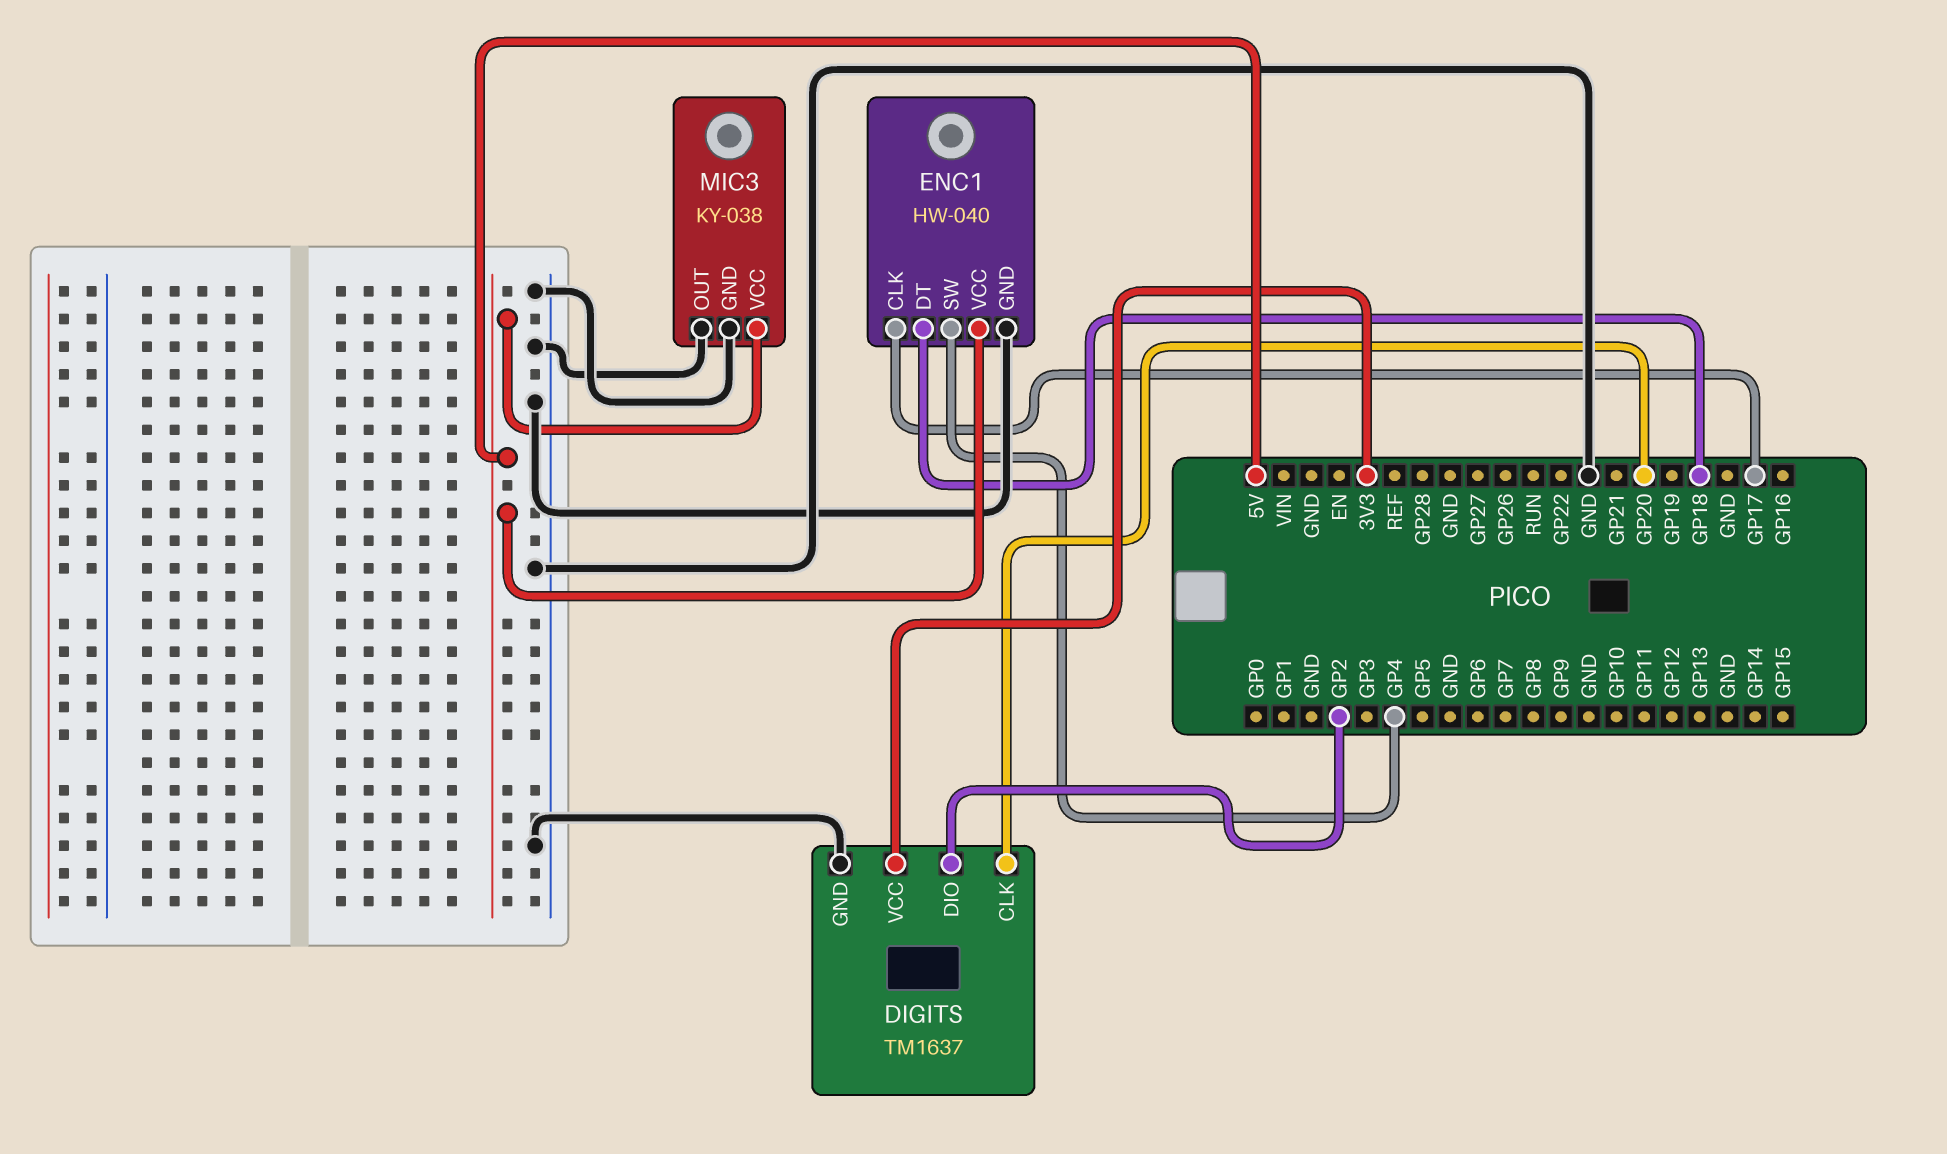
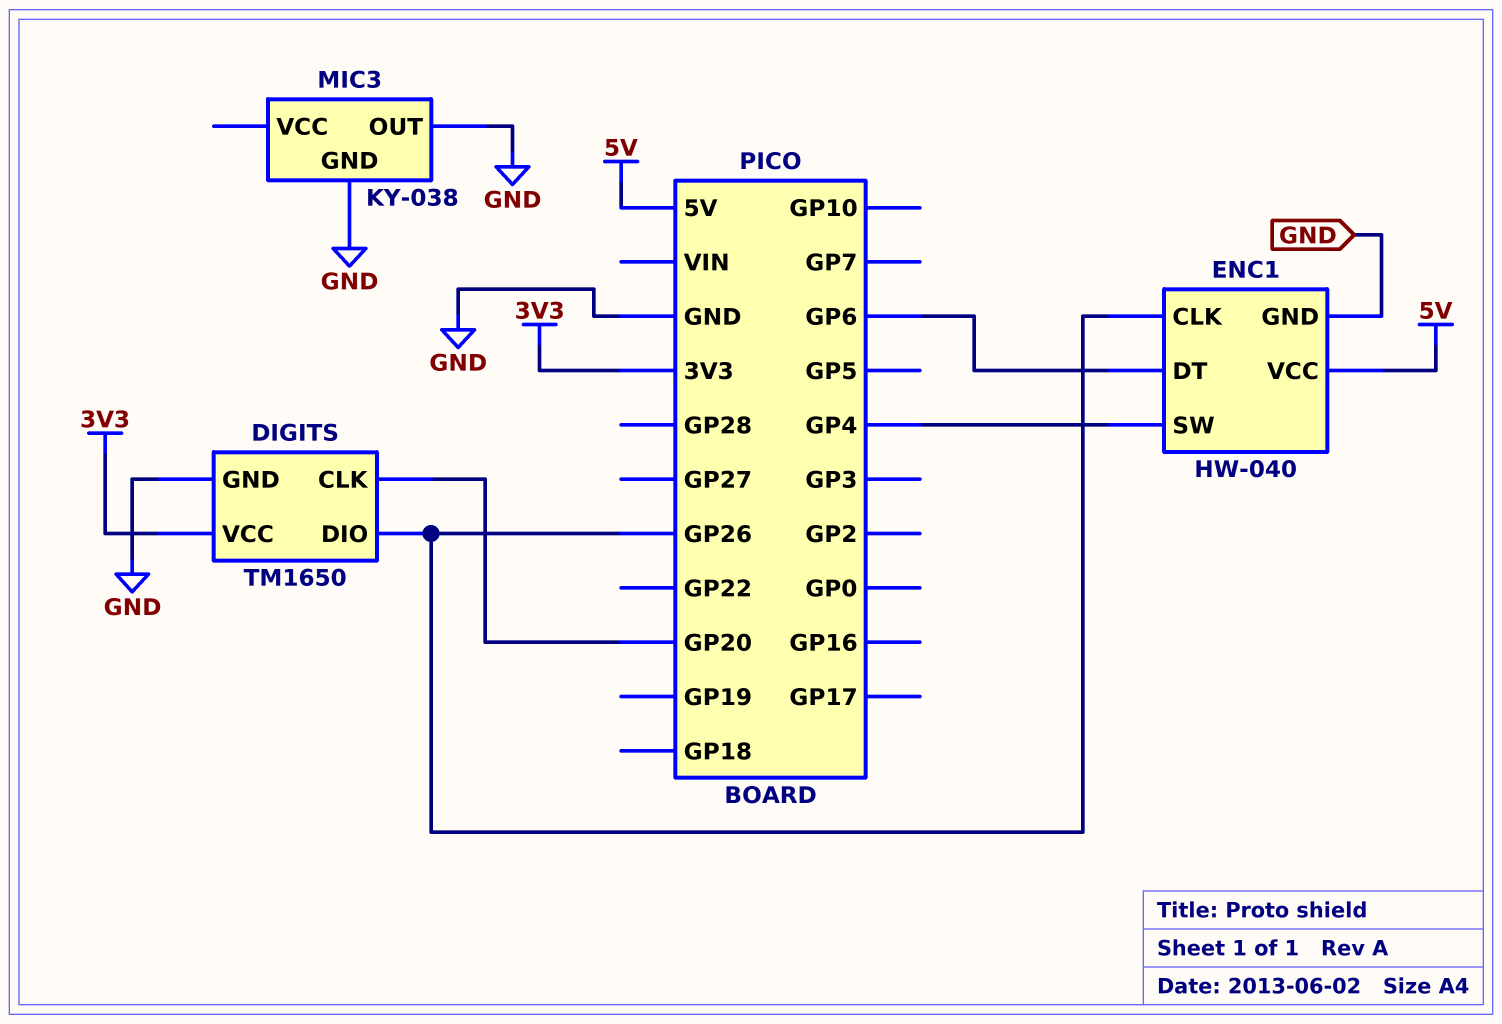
DIGITS: TM1637 -> TM1650
DIGITS pin DIO: GP2 -> GP26
ENC1 pin CLK: GP17 -> GP26
ENC1 pin DT: GP18 -> GP6
MIC3 pin VCC: 5V -> none

